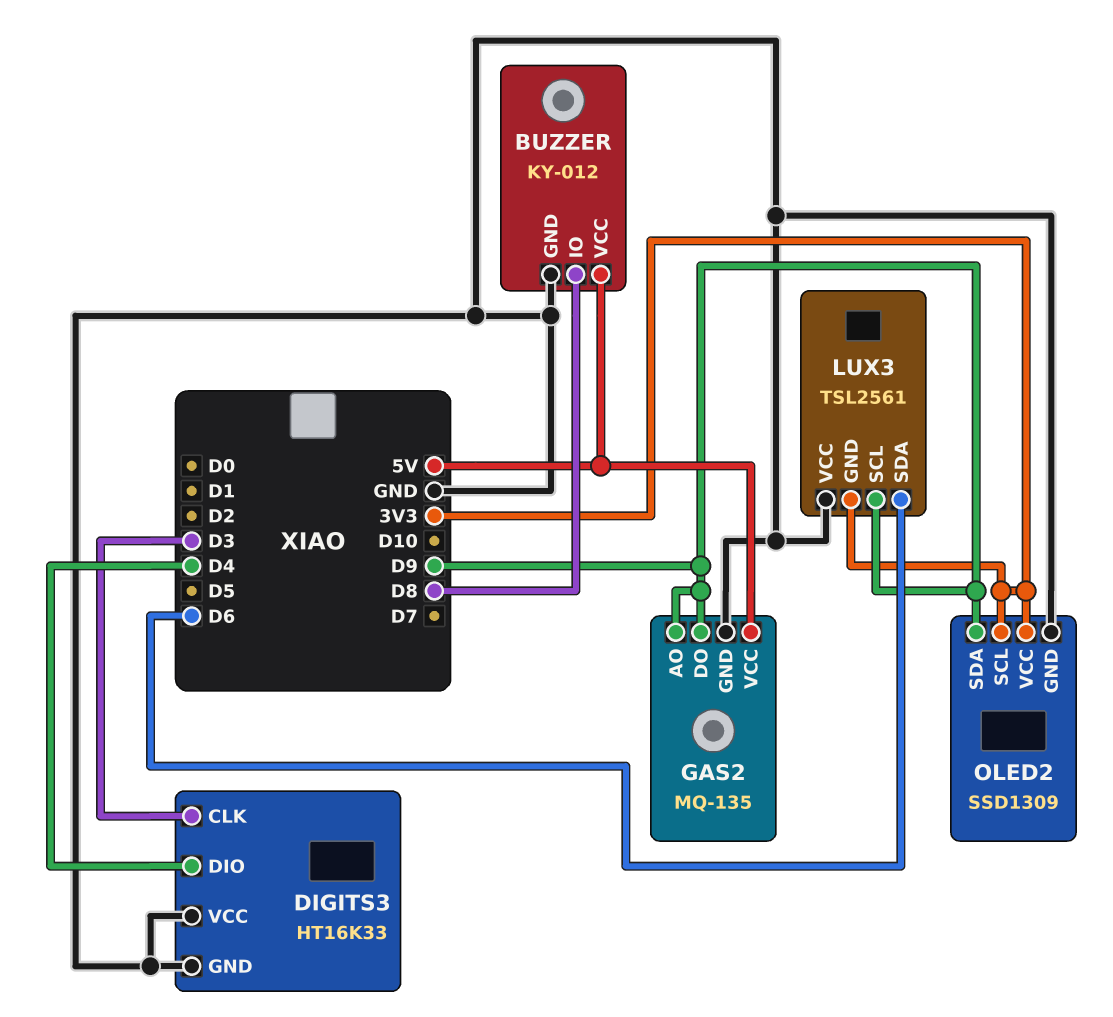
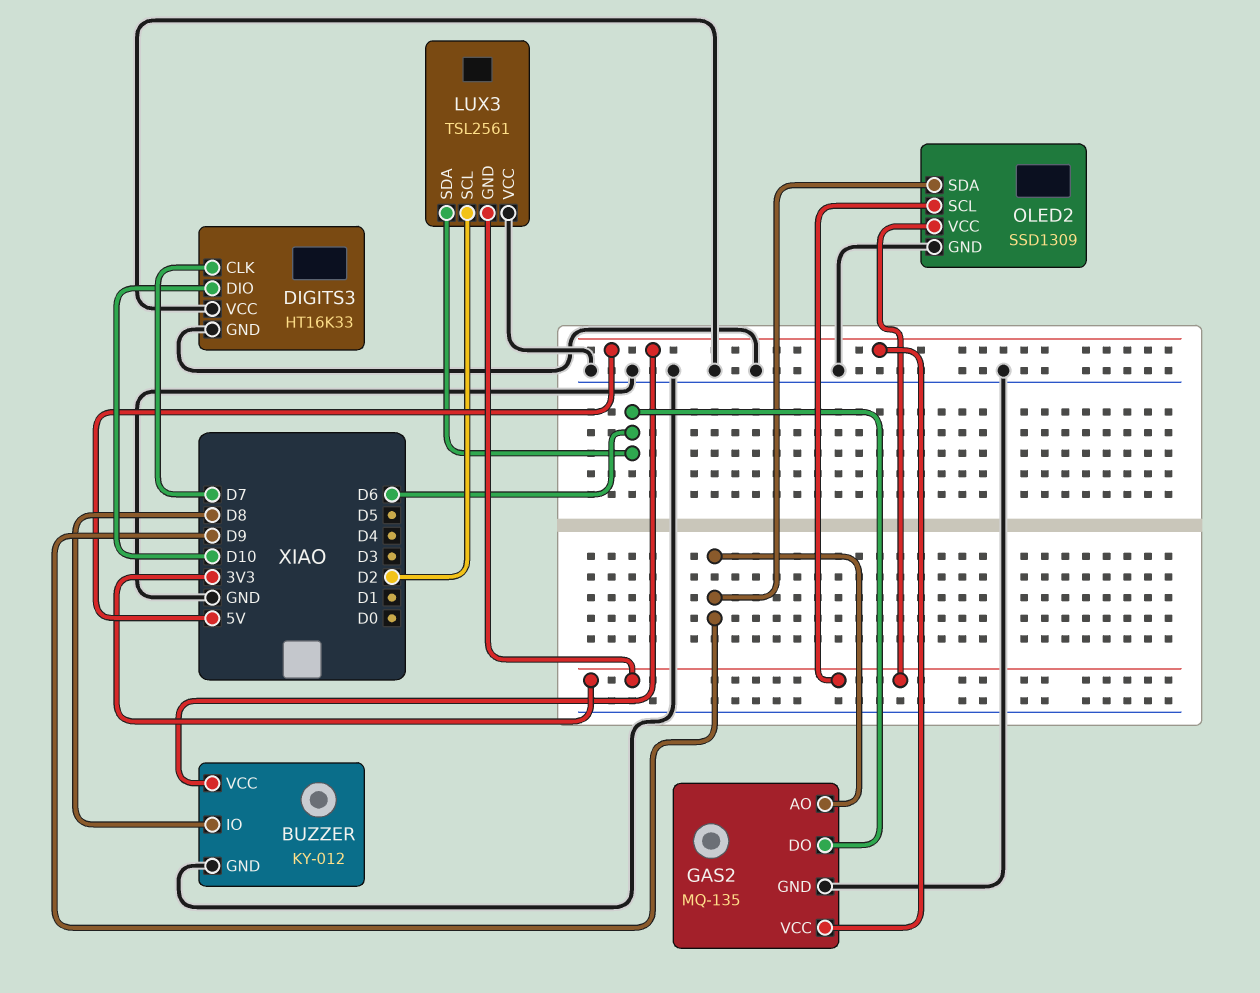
DIGITS3 pin CLK: D3 -> D7
DIGITS3 pin DIO: D4 -> D10
GAS2 pin DO: D9 -> D6
LUX3 pin SCL: D9 -> D2

